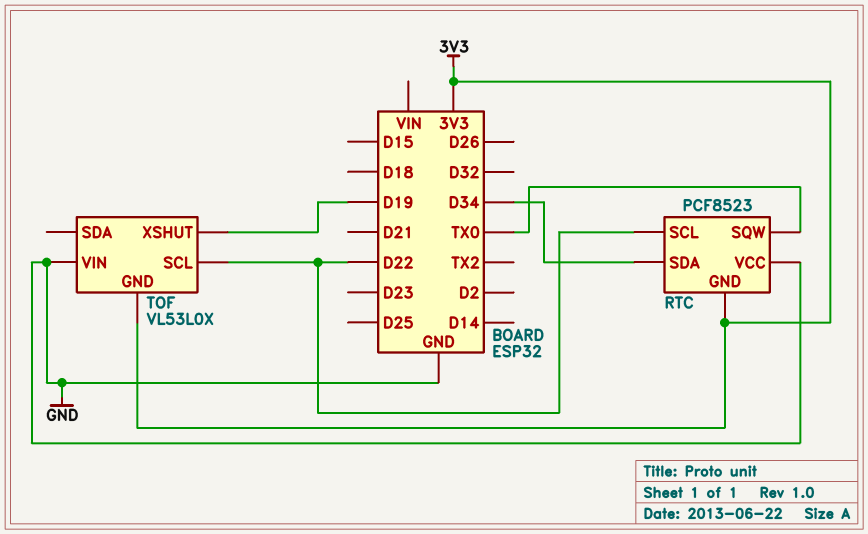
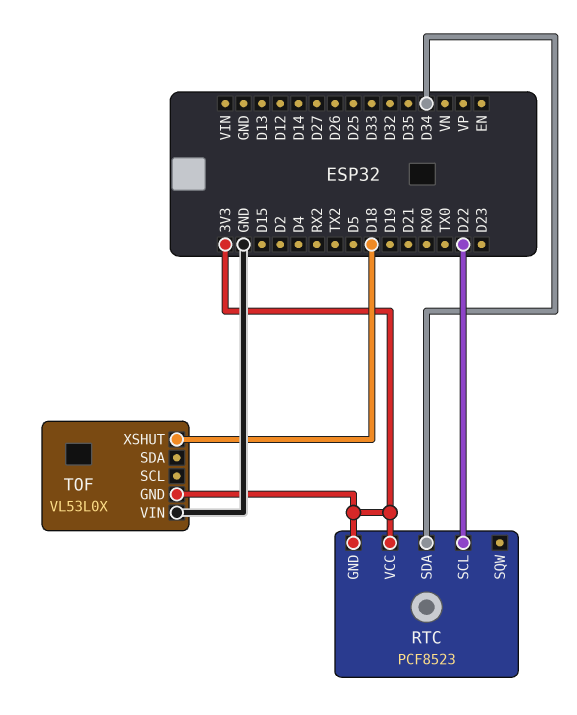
RTC pin SQW: TX0 -> none
RTC pin VCC: GND -> 3V3
TOF pin SCL: D22 -> none
TOF pin XSHUT: D19 -> D18

